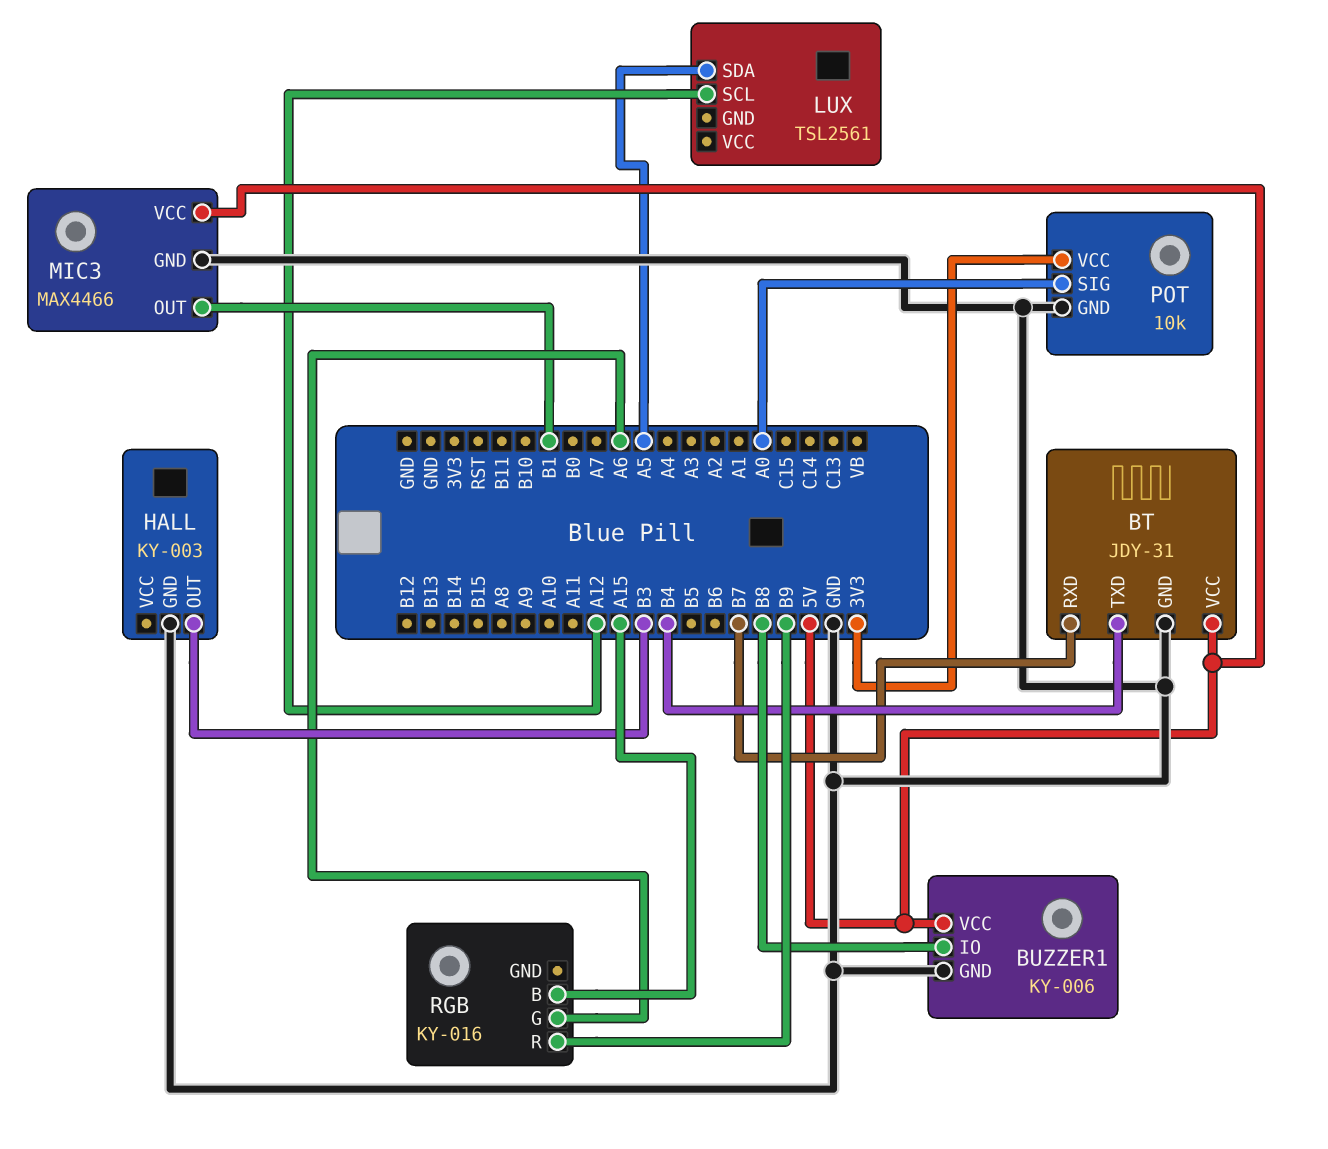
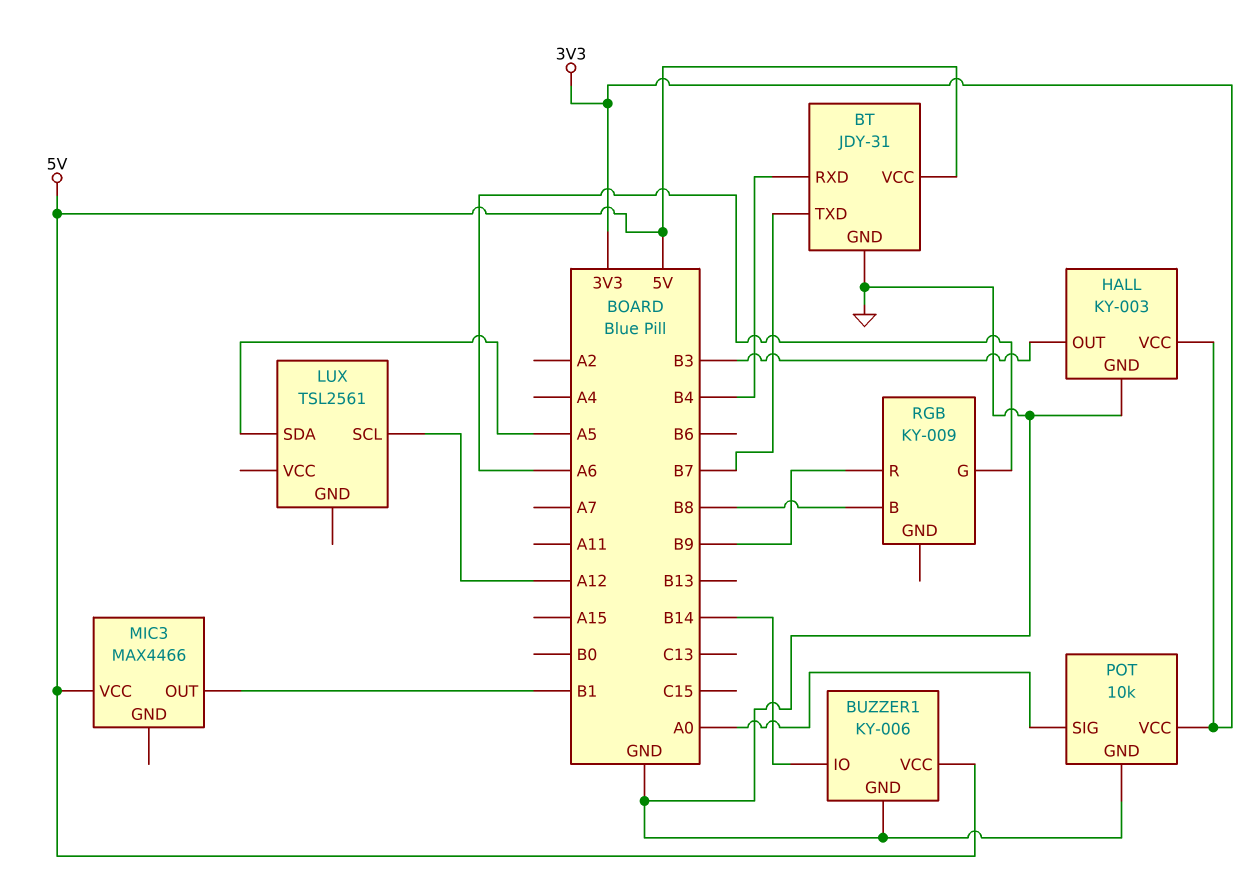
BT pin RXD: B7 -> B4
BT pin TXD: B4 -> B7
BUZZER1 pin IO: B8 -> B14
HALL pin VCC: none -> 3V3
MIC3 pin GND: GND -> none
RGB: KY-016 -> KY-009
RGB pin B: A15 -> B8

